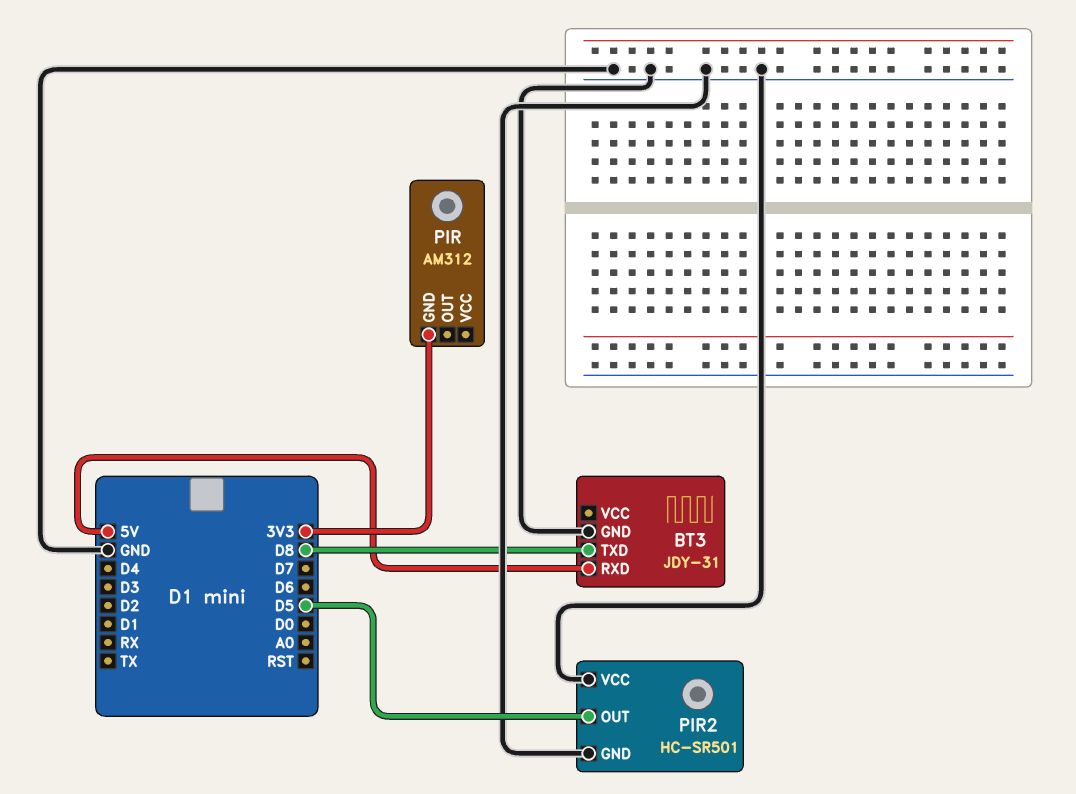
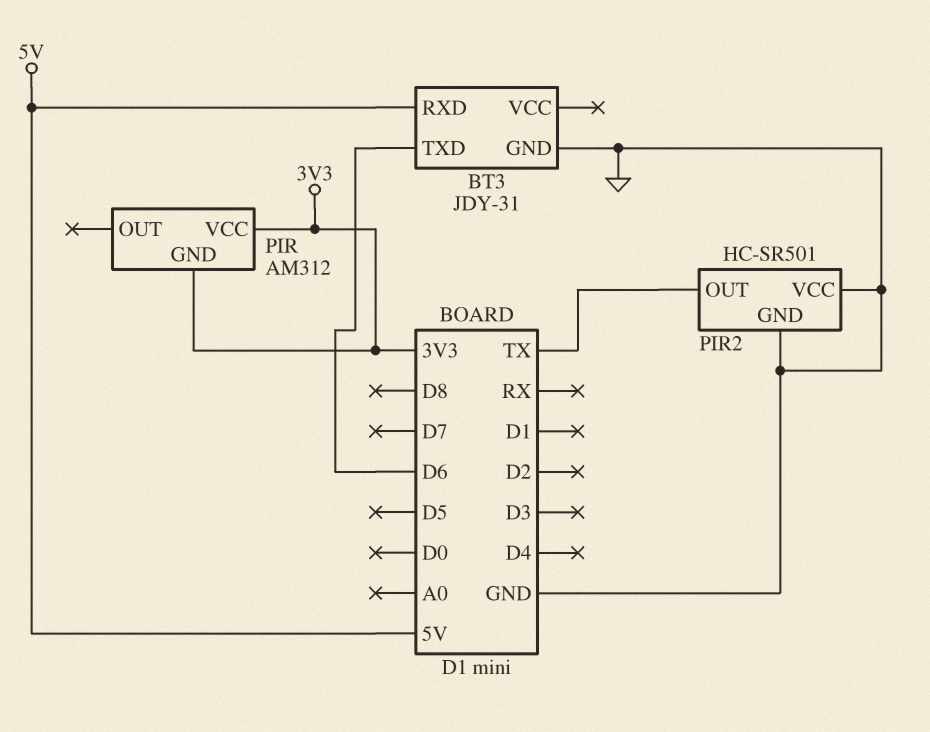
BT3 pin TXD: D8 -> D6
PIR pin VCC: none -> 3V3
PIR2 pin OUT: D5 -> TX

